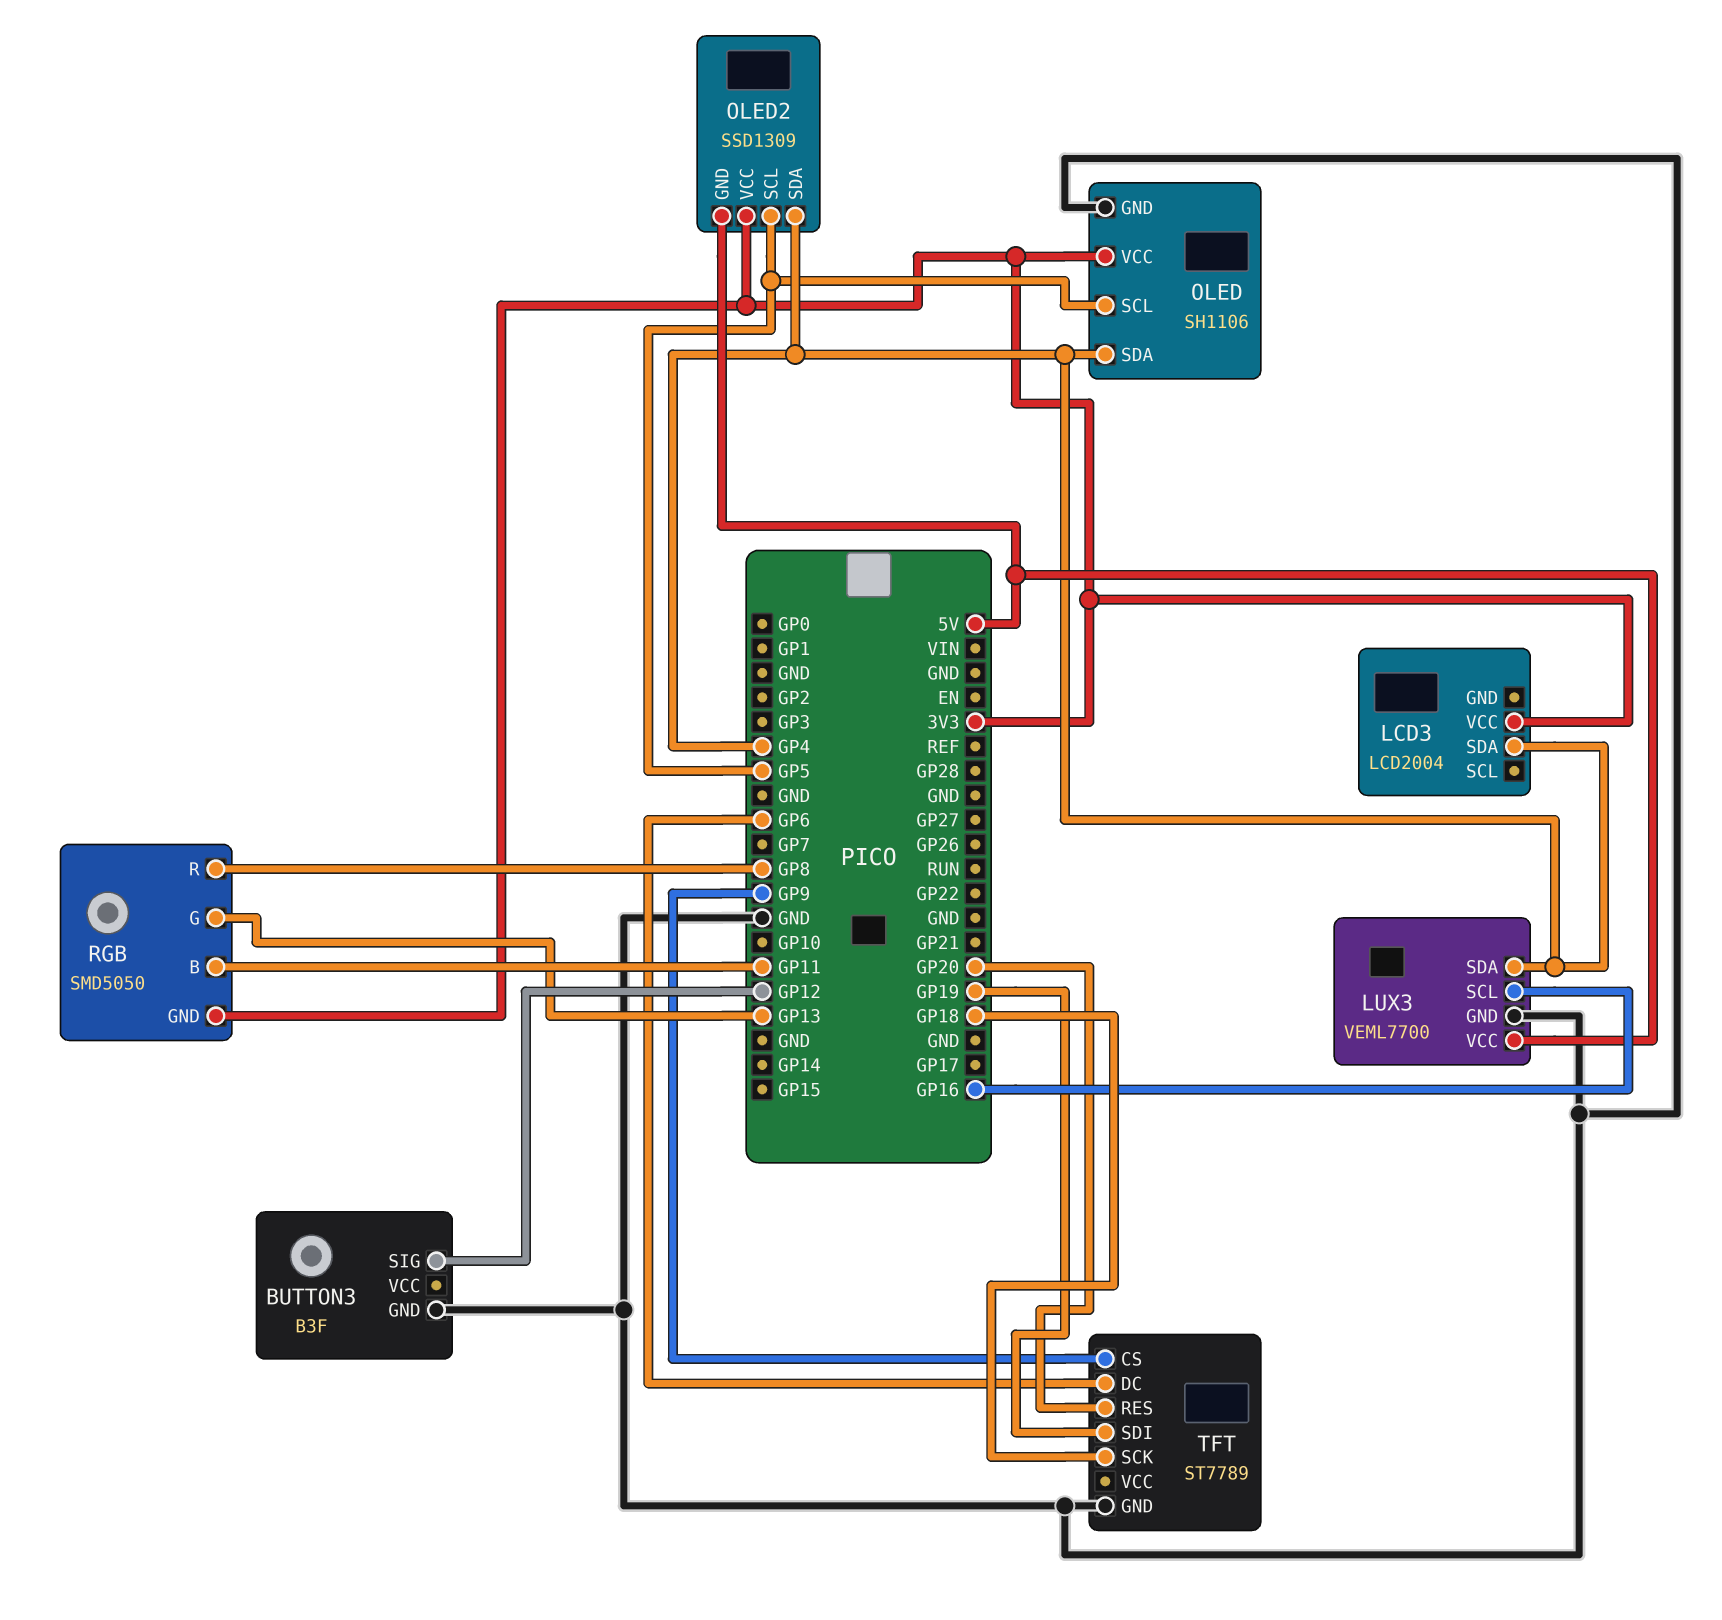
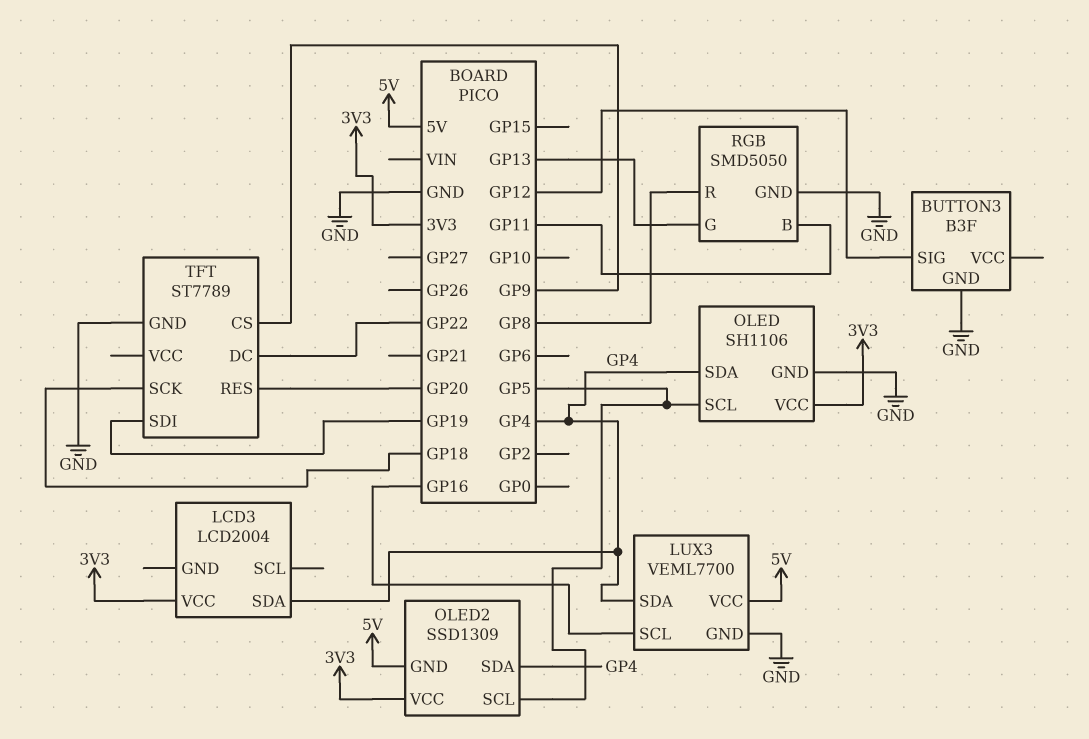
RGB pin GND: 3V3 -> GND
TFT pin DC: GP6 -> GP22

